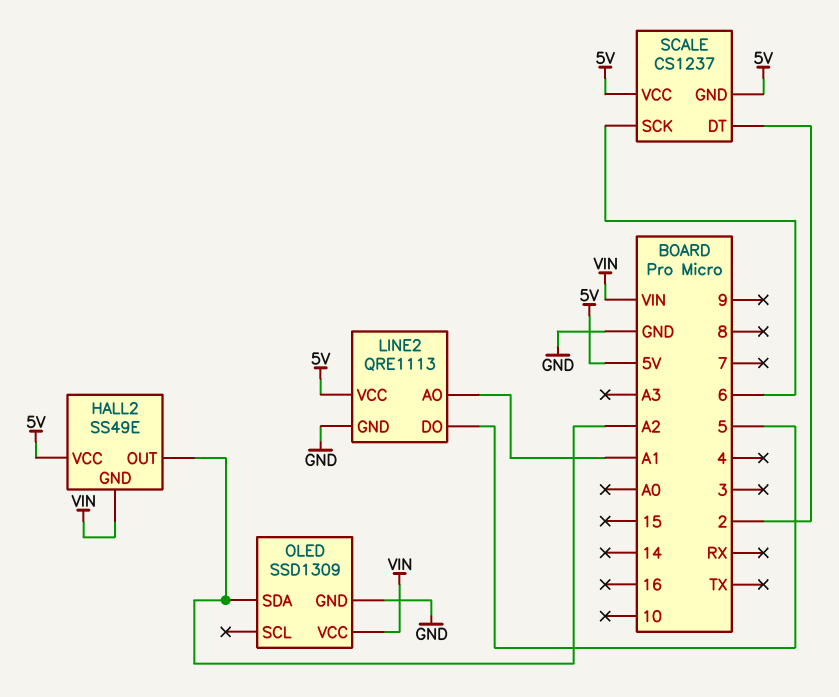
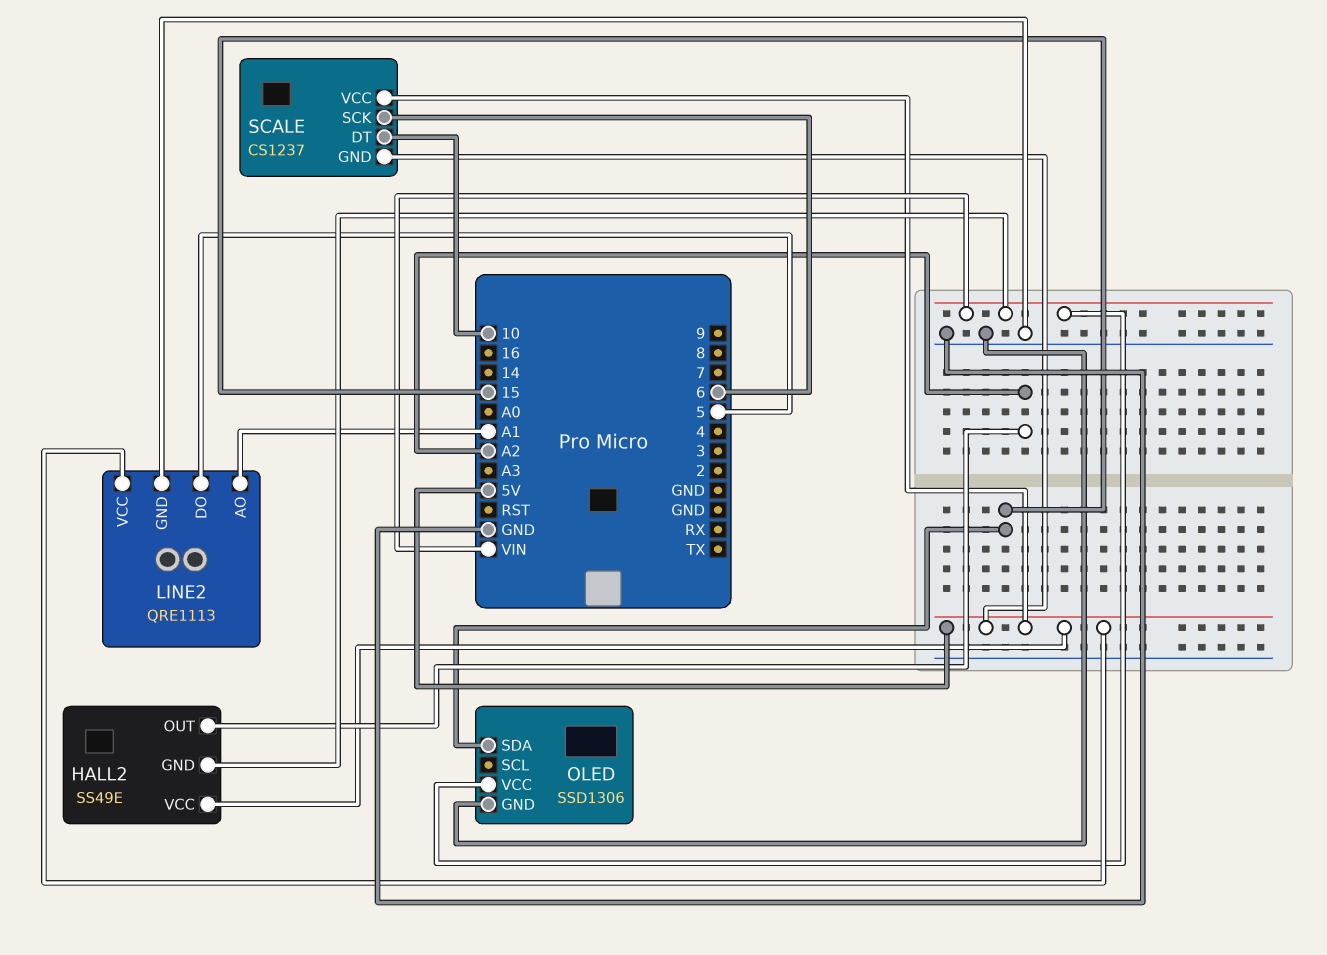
OLED: SSD1309 -> SSD1306
OLED pin SDA: A2 -> 15
SCALE pin DT: 2 -> 10

